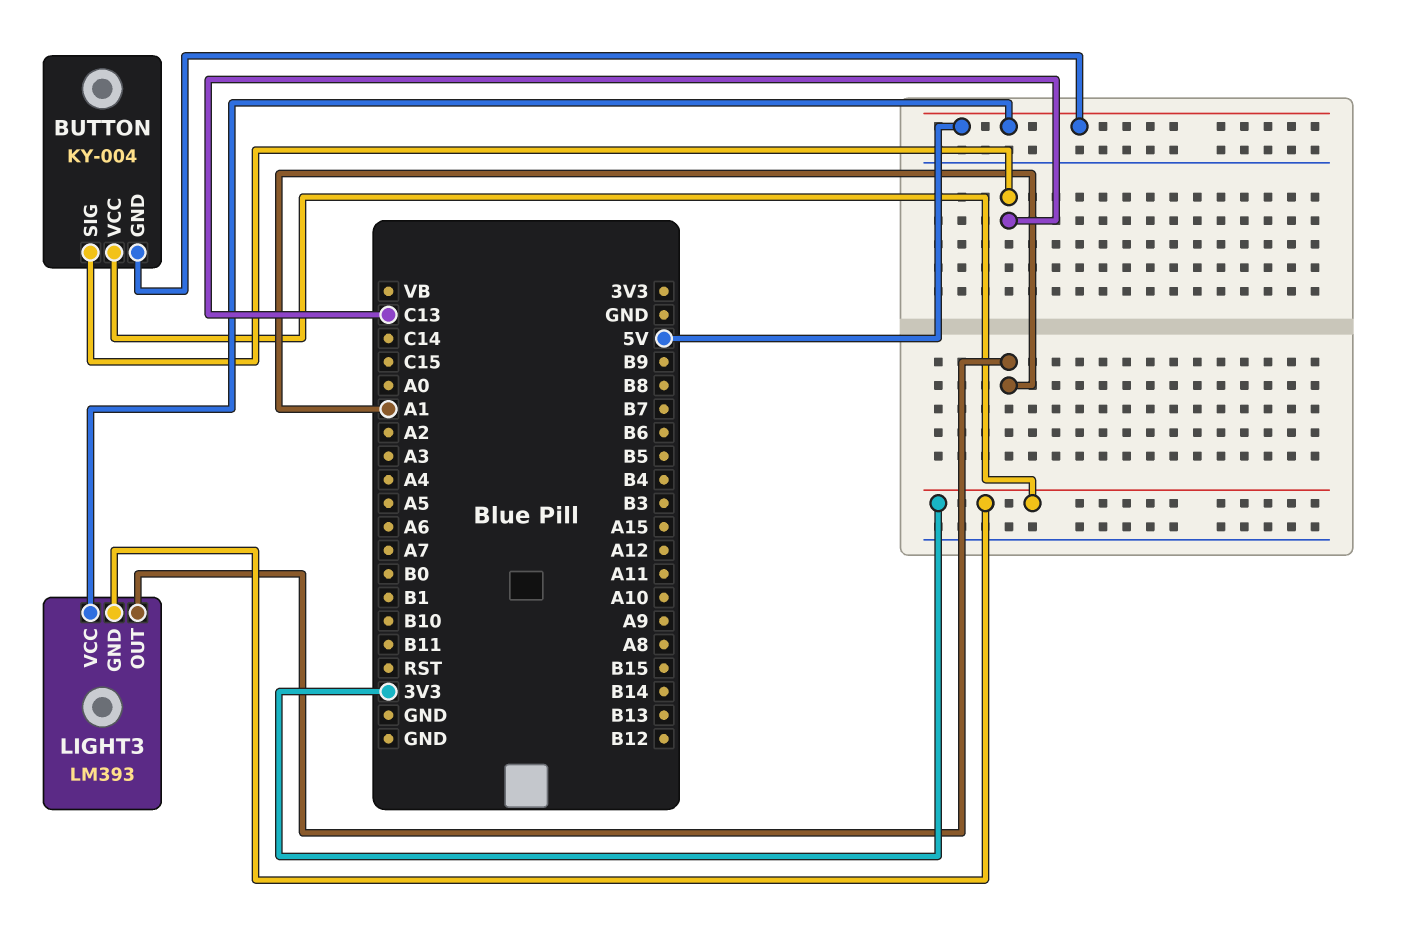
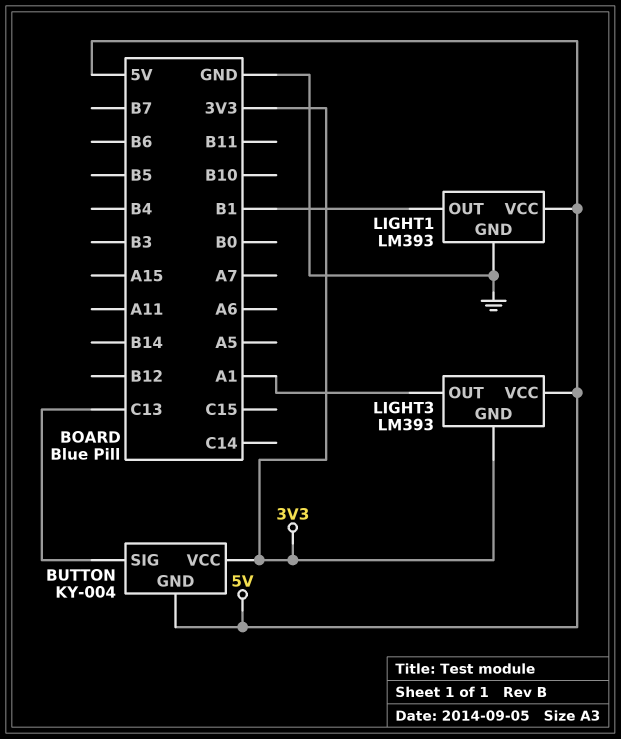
LIGHT1: none -> LM393
LIGHT1 pin GND: none -> GND
LIGHT1 pin OUT: none -> B1
LIGHT1 pin VCC: none -> 5V

